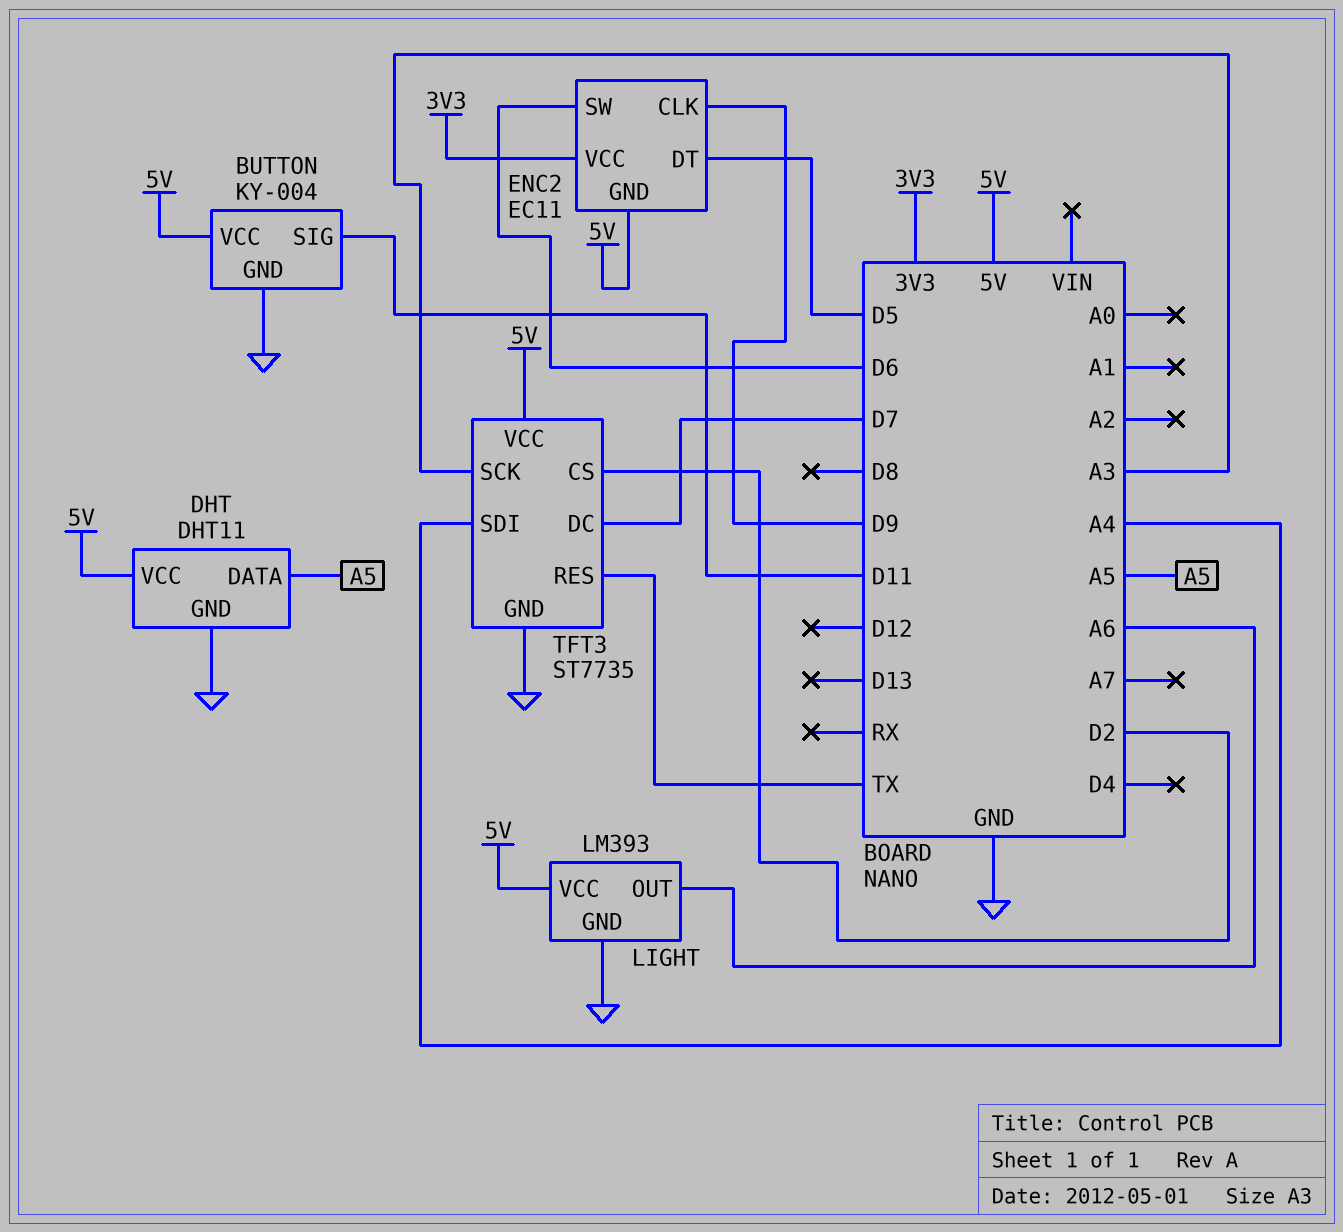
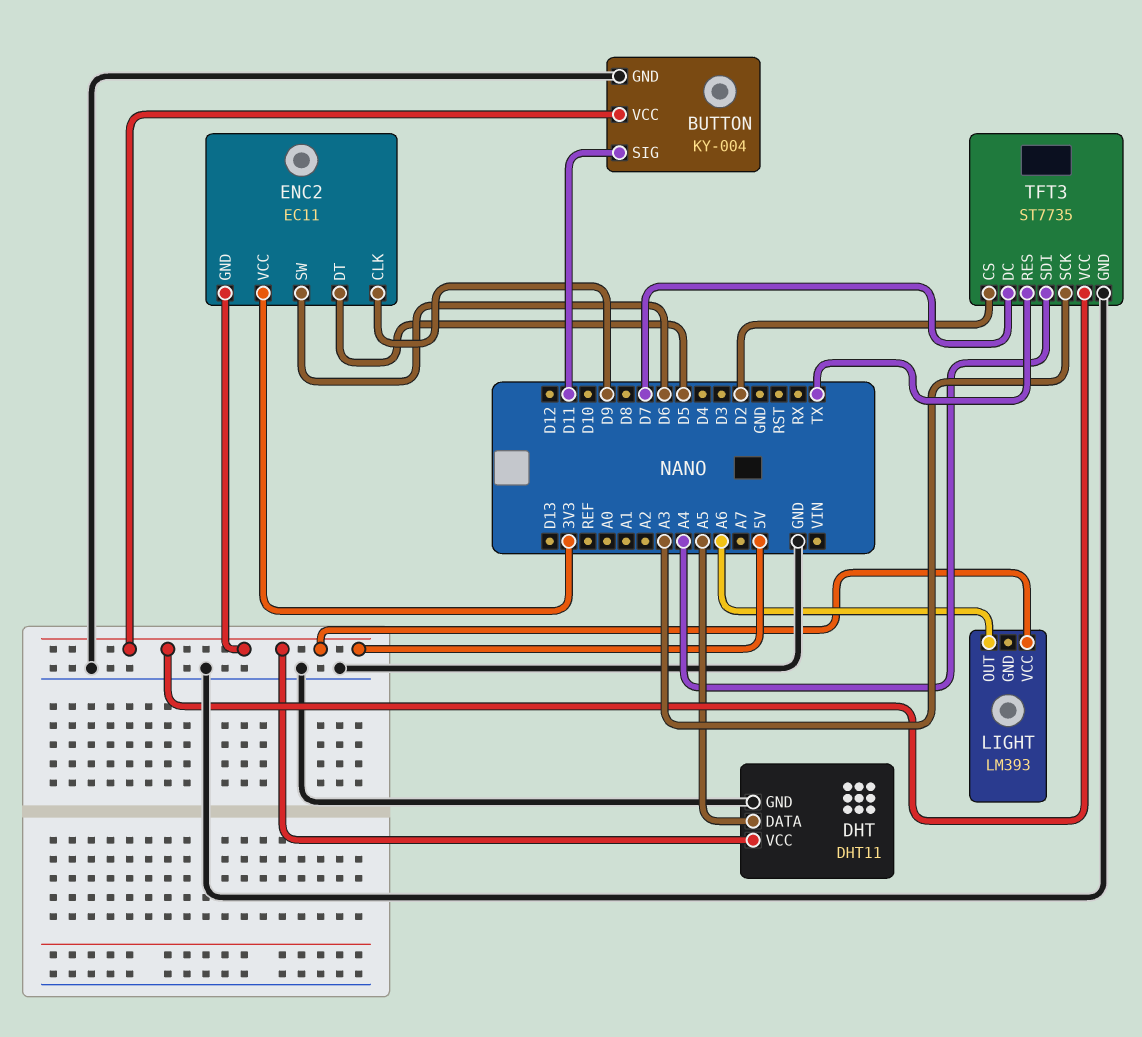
LIGHT pin GND: GND -> none

